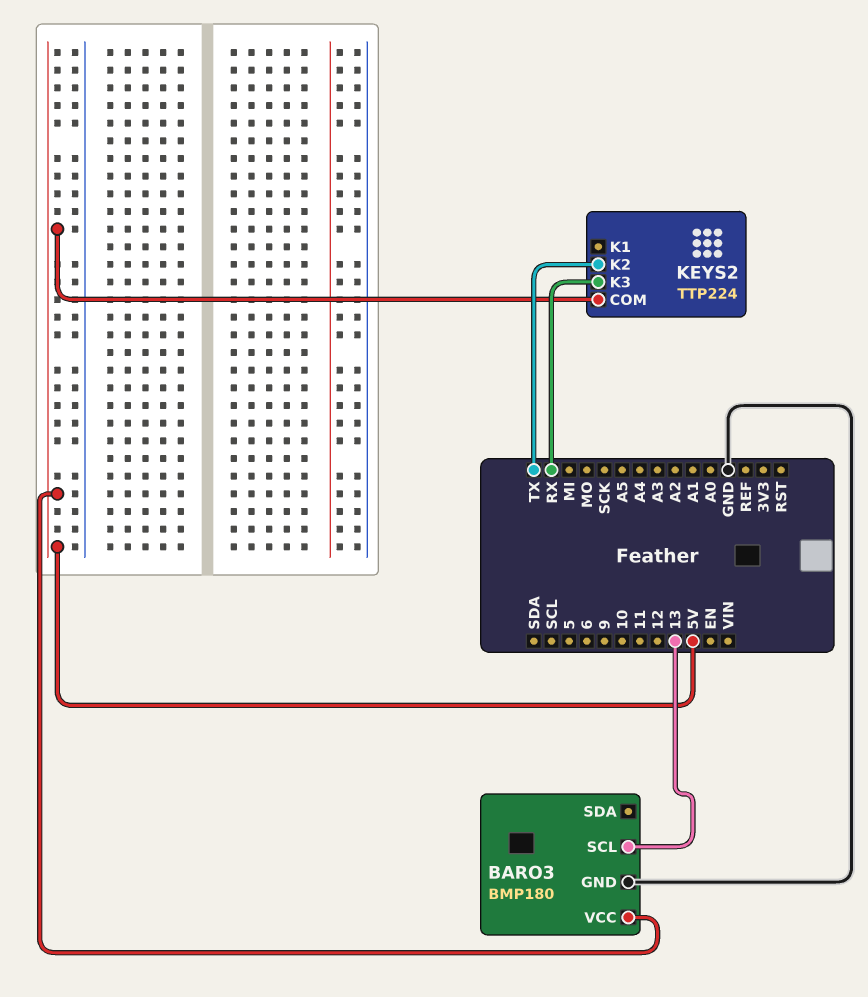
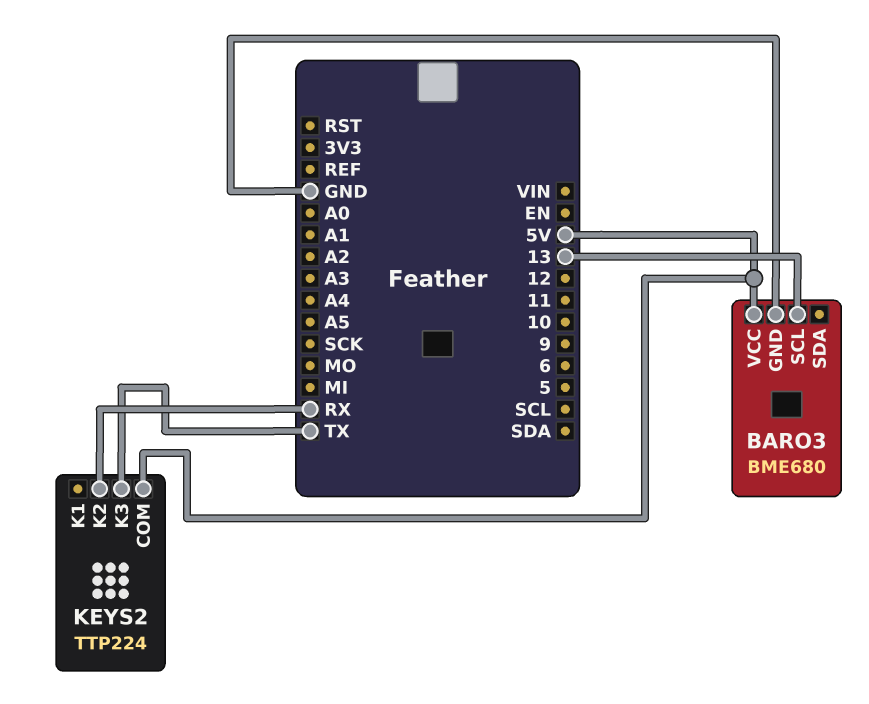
BARO3: BMP180 -> BME680
KEYS2 pin K2: TX -> RX
KEYS2 pin K3: RX -> TX

